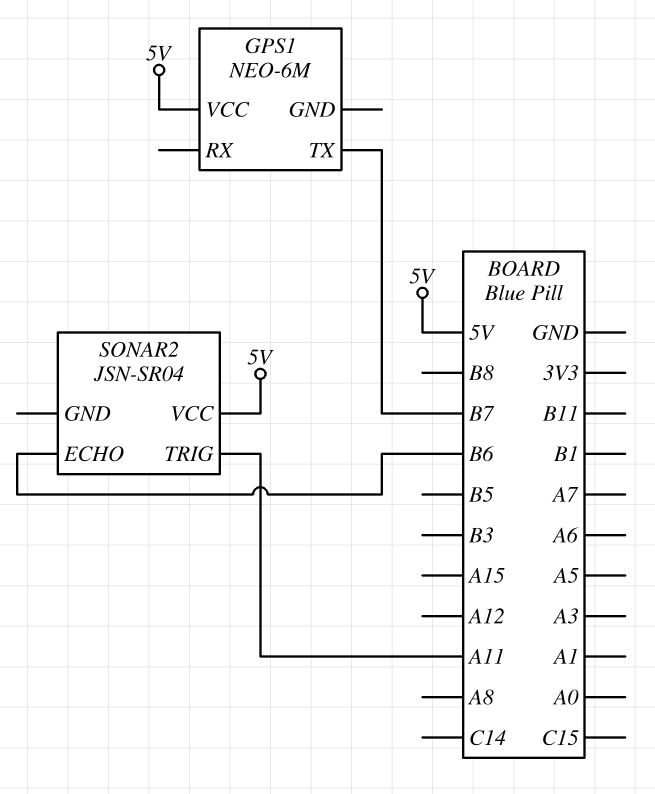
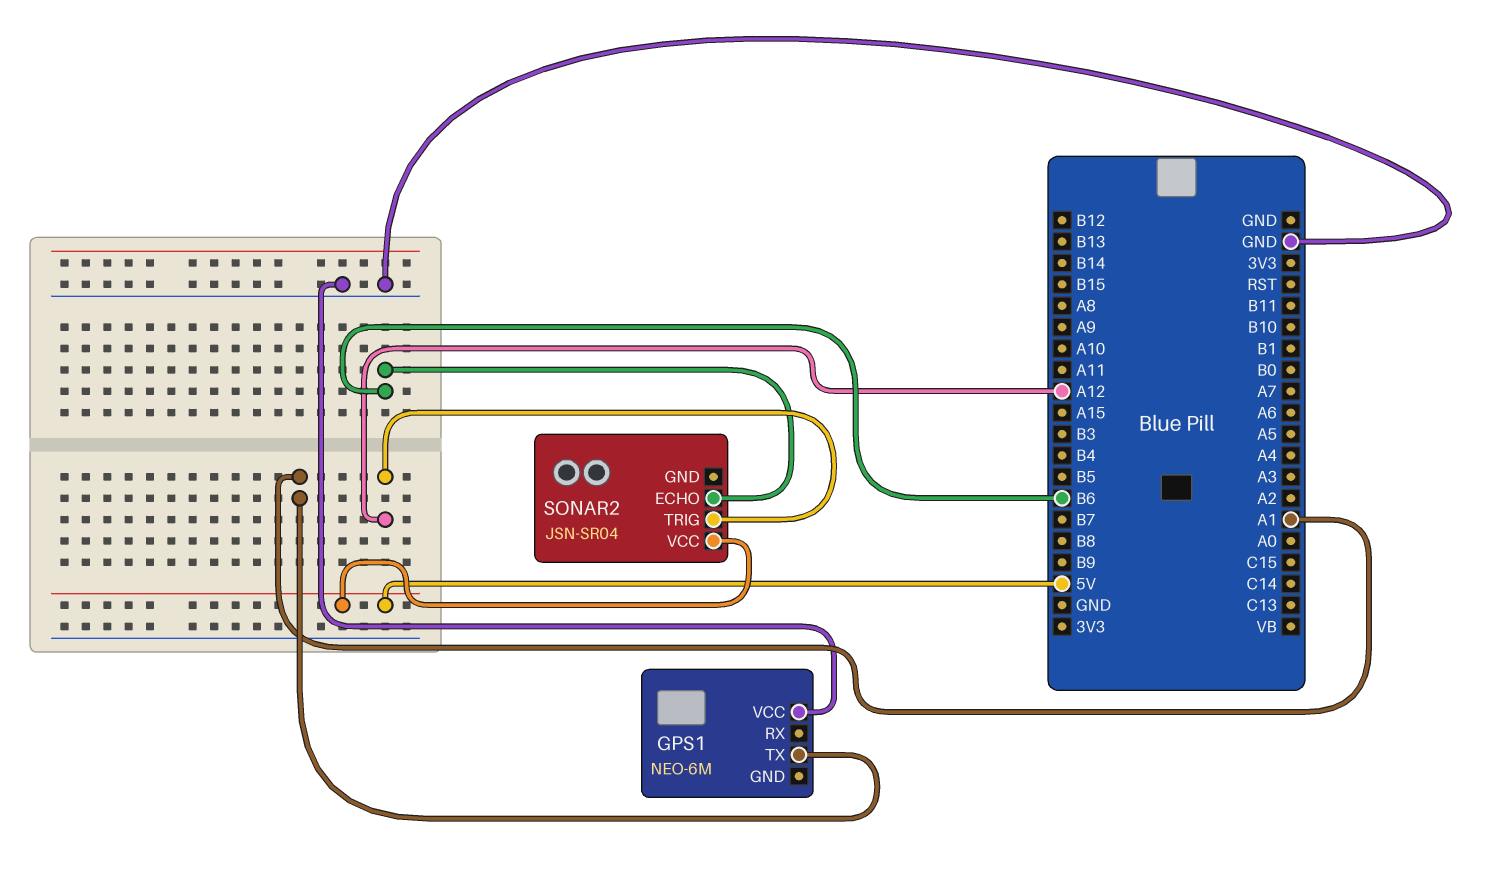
GPS1 pin TX: B7 -> A1
GPS1 pin VCC: 5V -> GND
SONAR2 pin TRIG: A11 -> A12

